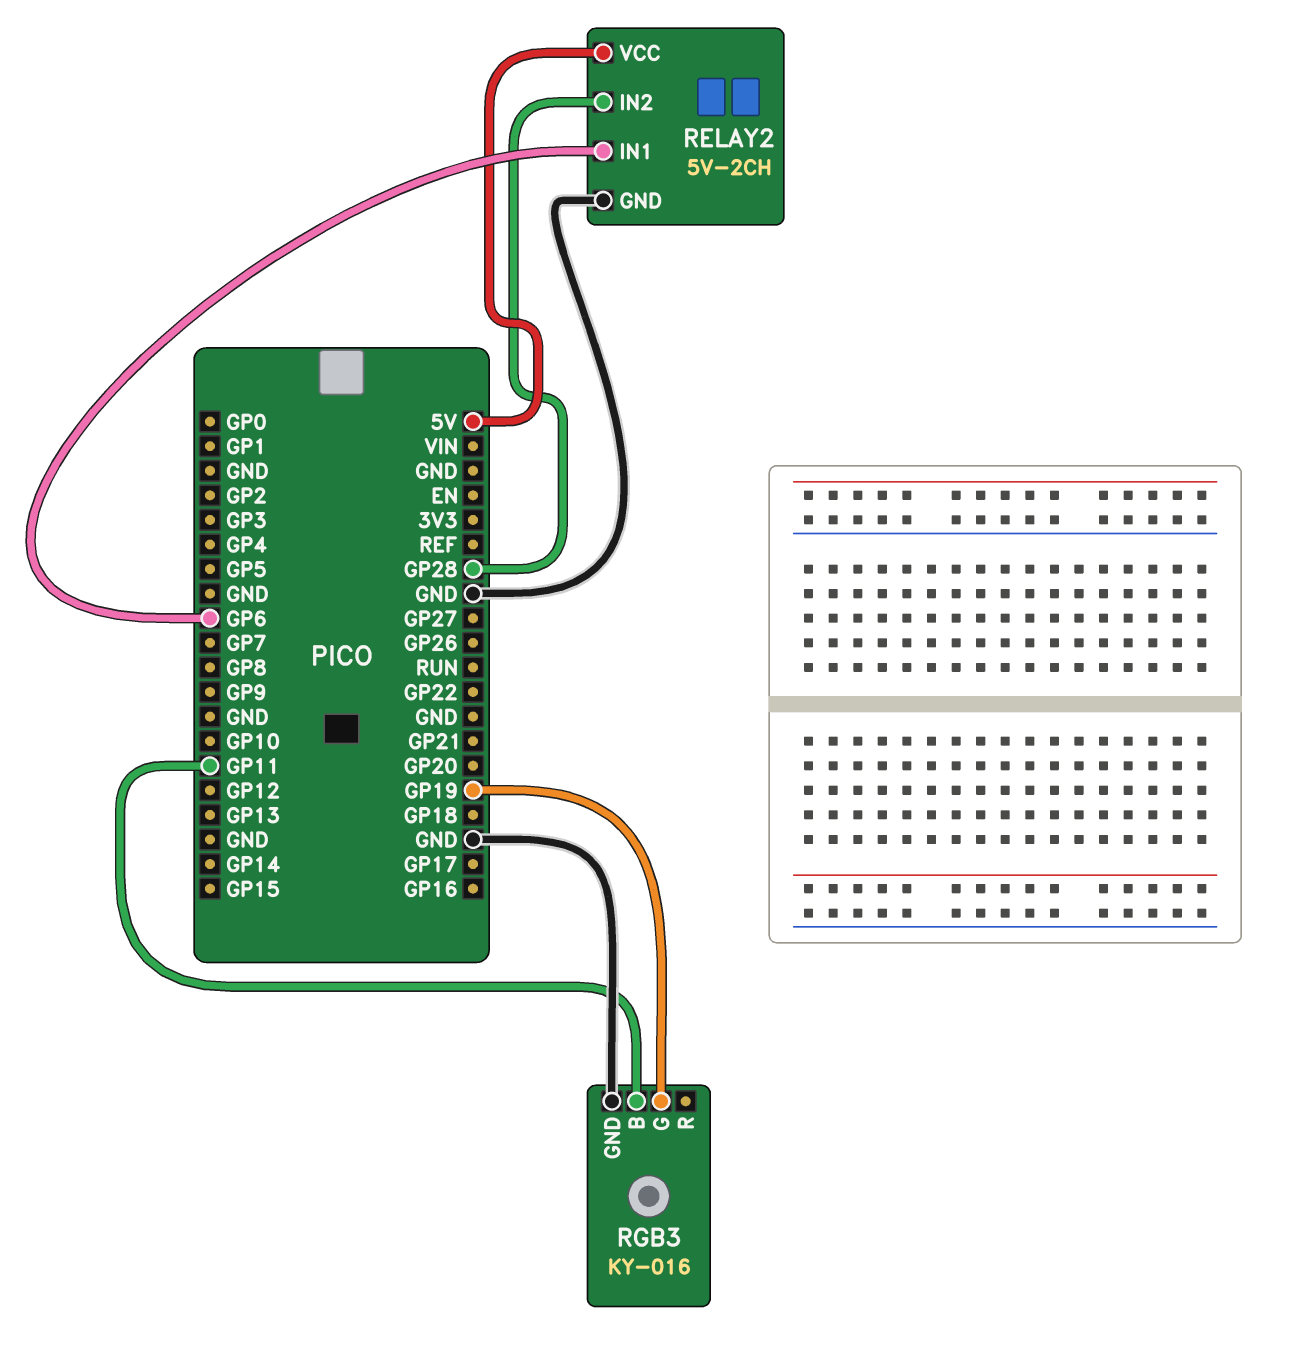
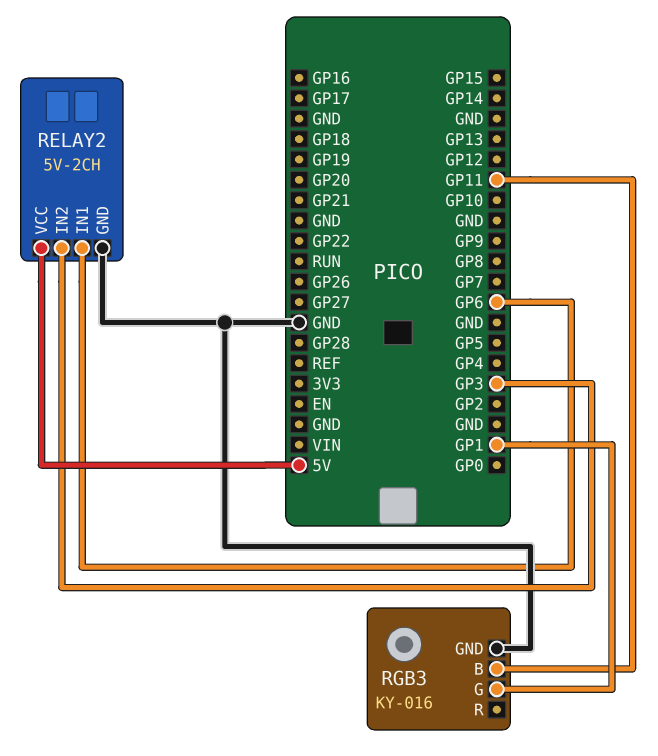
RELAY2 pin IN2: GP28 -> GP3
RGB3 pin G: GP19 -> GP1

